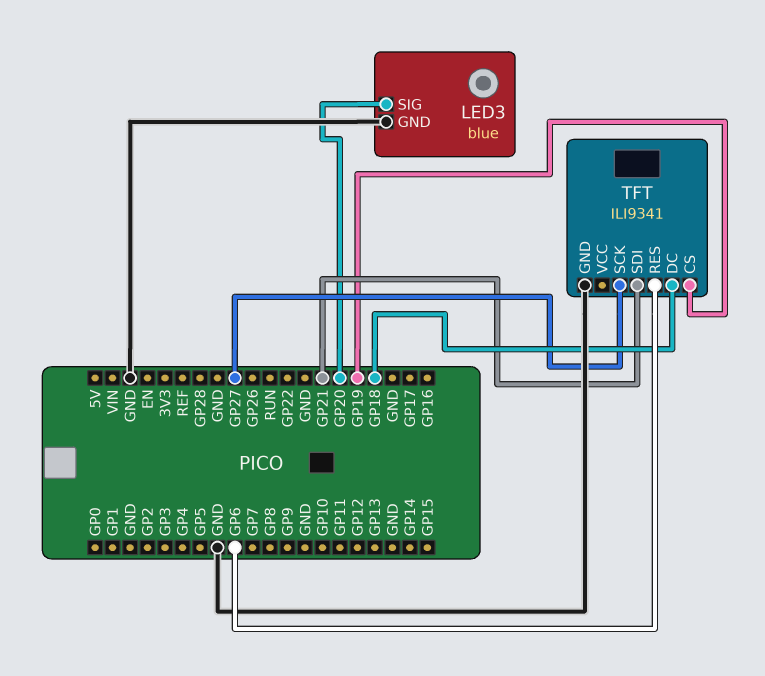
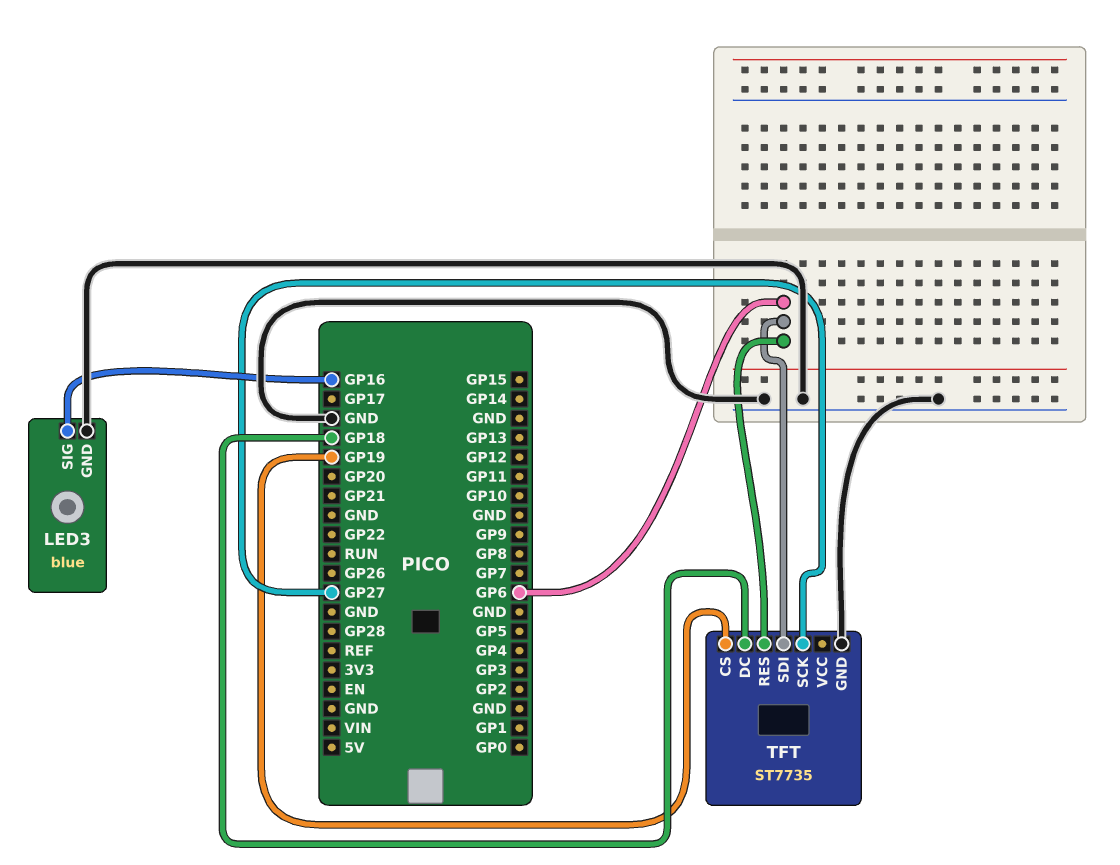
LED3 pin SIG: GP20 -> GP16
TFT: ILI9341 -> ST7735
TFT pin SDI: GP21 -> GP6

